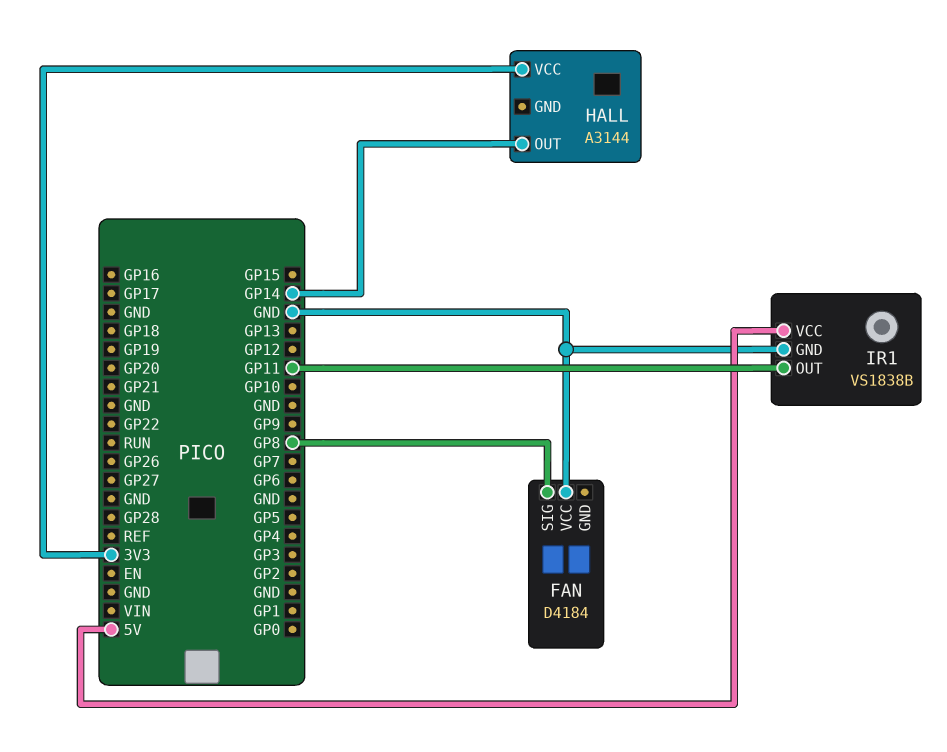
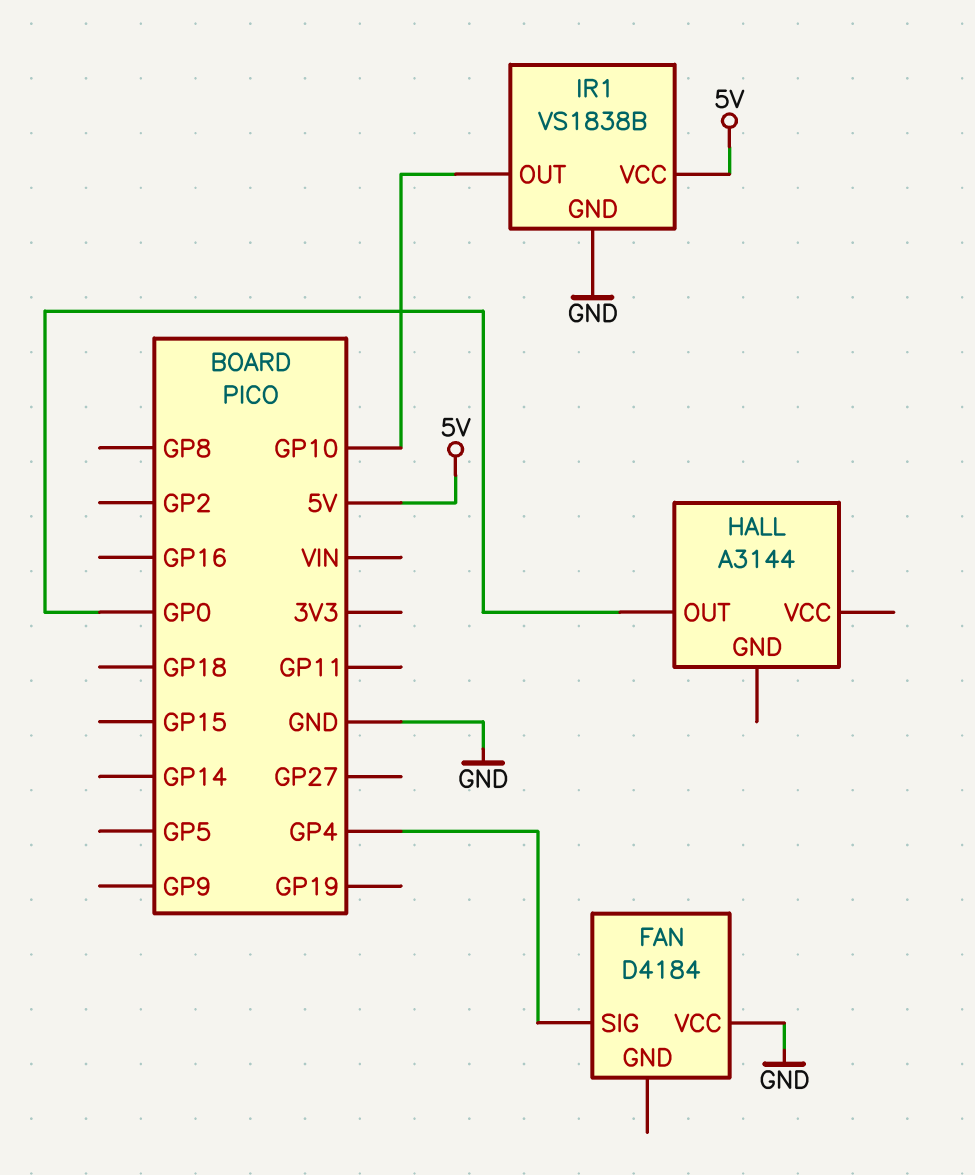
FAN pin SIG: GP8 -> GP4
HALL pin OUT: GP14 -> GP0
HALL pin VCC: 3V3 -> none
IR1 pin OUT: GP11 -> GP10

